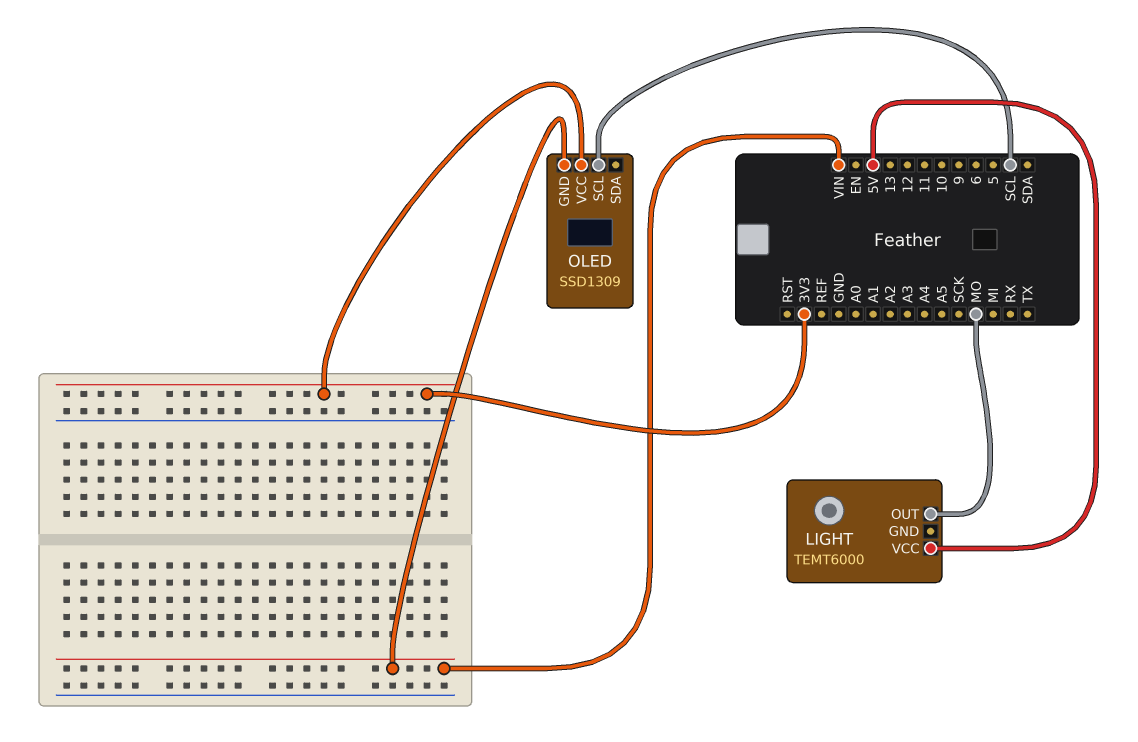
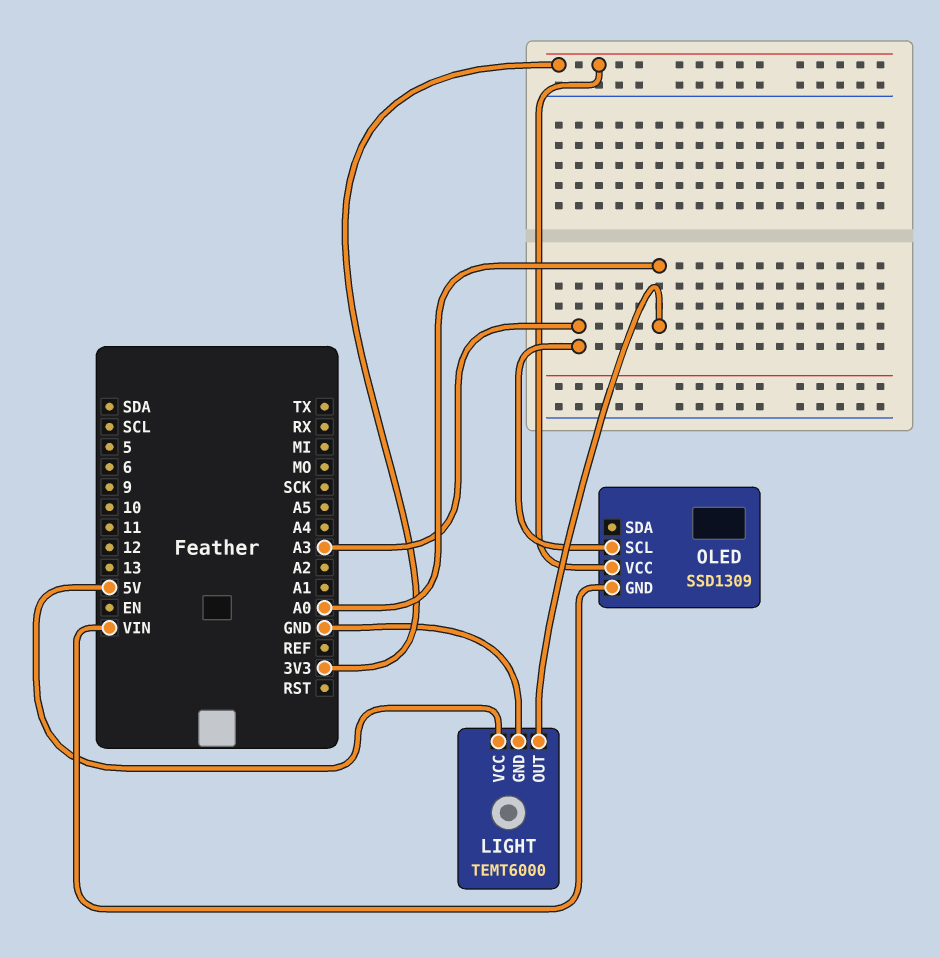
LIGHT pin GND: none -> GND
LIGHT pin OUT: MO -> A0
OLED pin SCL: SCL -> A3

